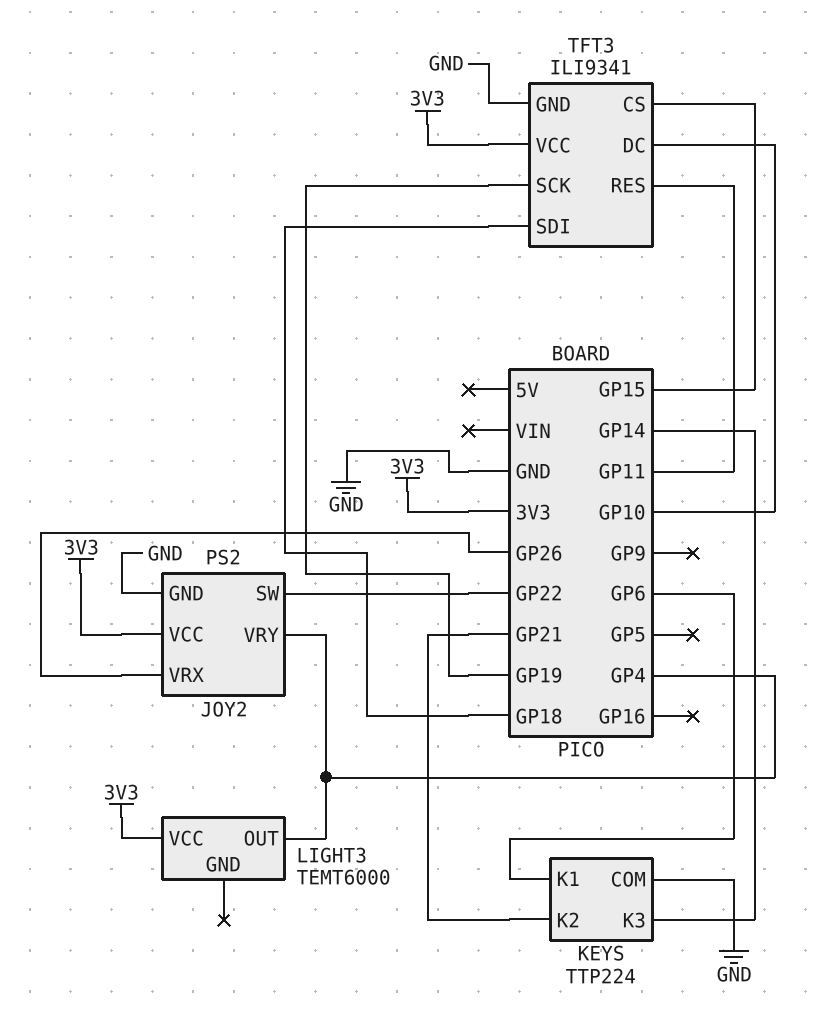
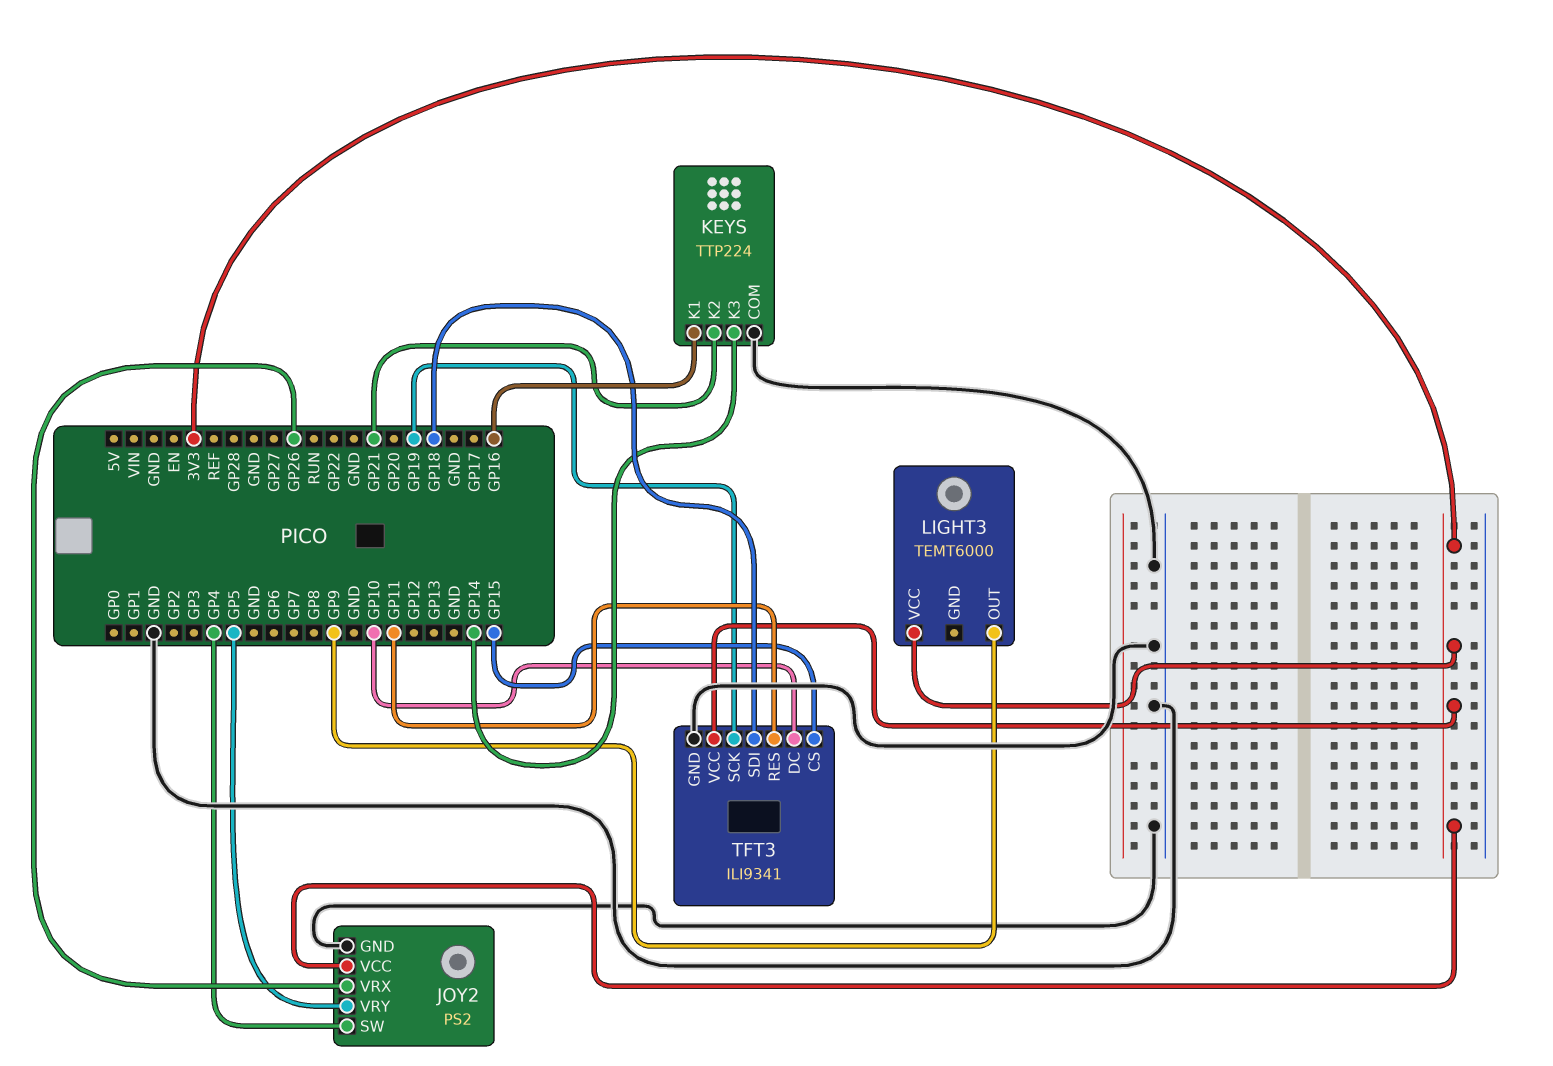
JOY2 pin SW: GP22 -> GP4
JOY2 pin VRY: GP4 -> GP5
KEYS pin K1: GP6 -> GP16
LIGHT3 pin OUT: GP4 -> GP9

